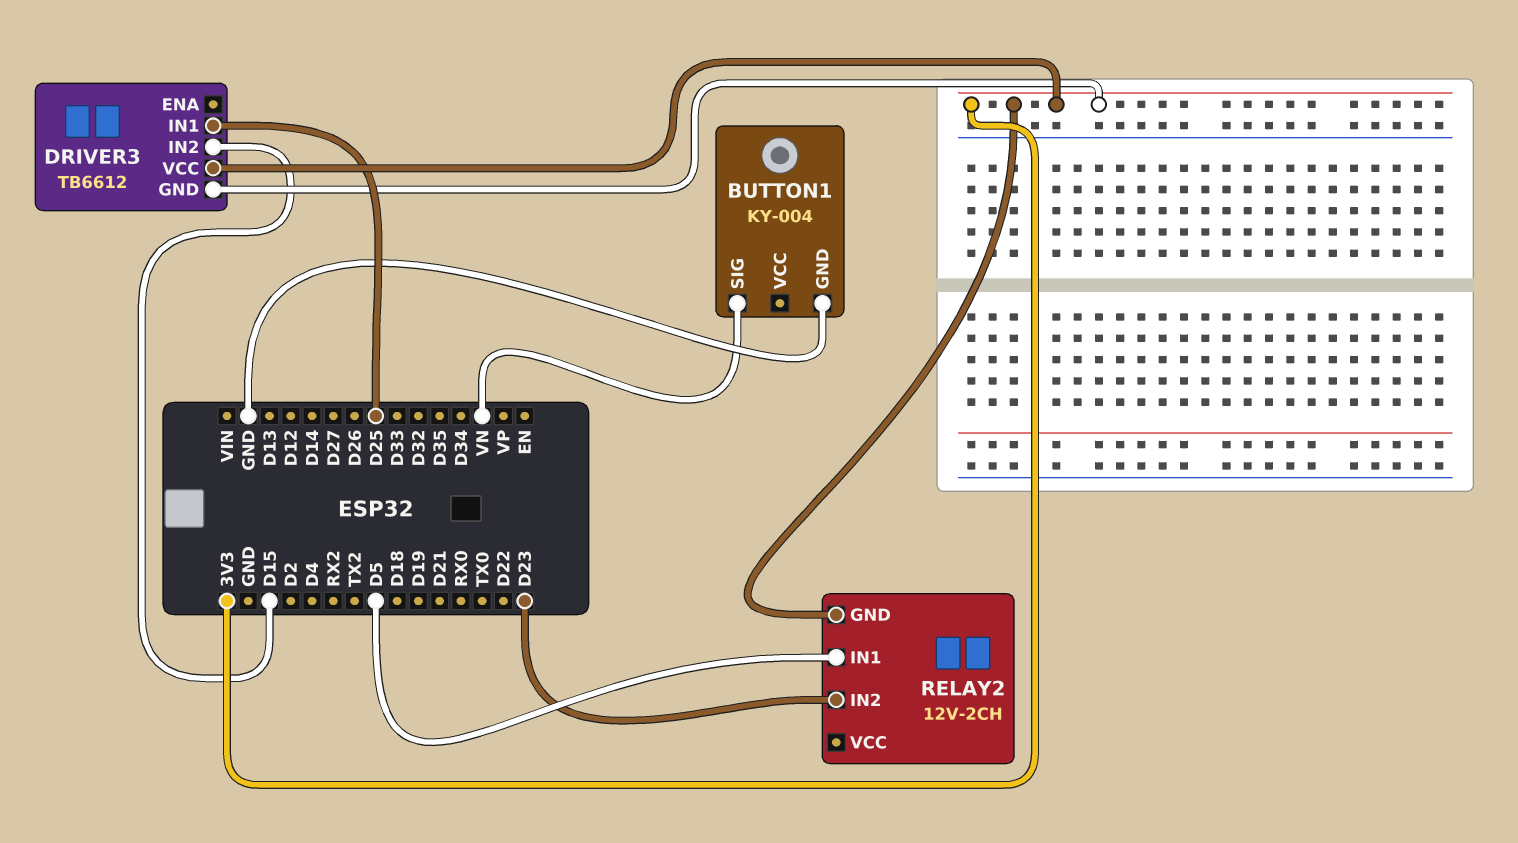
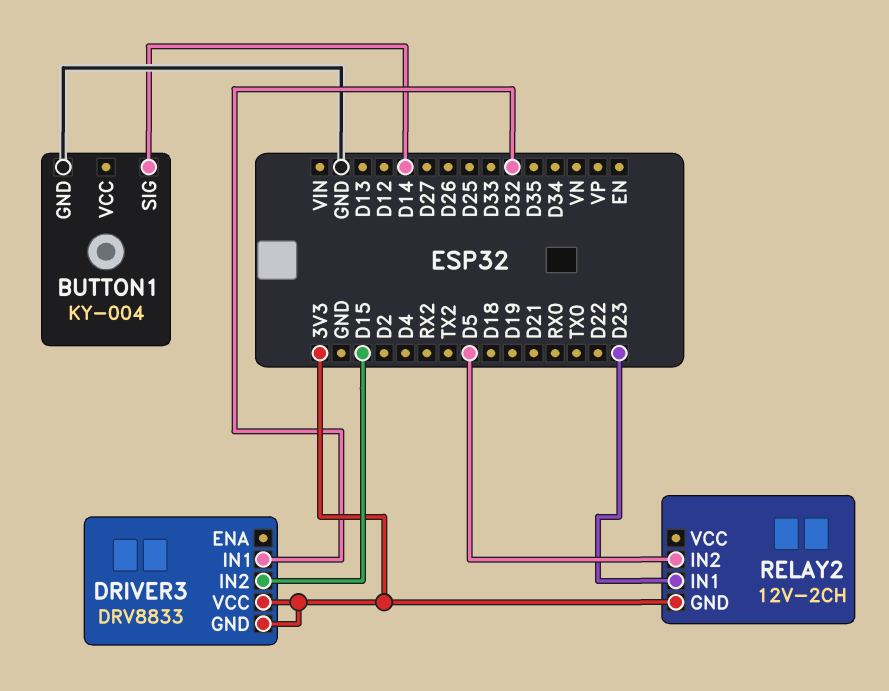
BUTTON1 pin SIG: VN -> D14
DRIVER3: TB6612 -> DRV8833
DRIVER3 pin IN1: D25 -> D32
RELAY2 pin IN1: D5 -> D23
RELAY2 pin IN2: D23 -> D5

